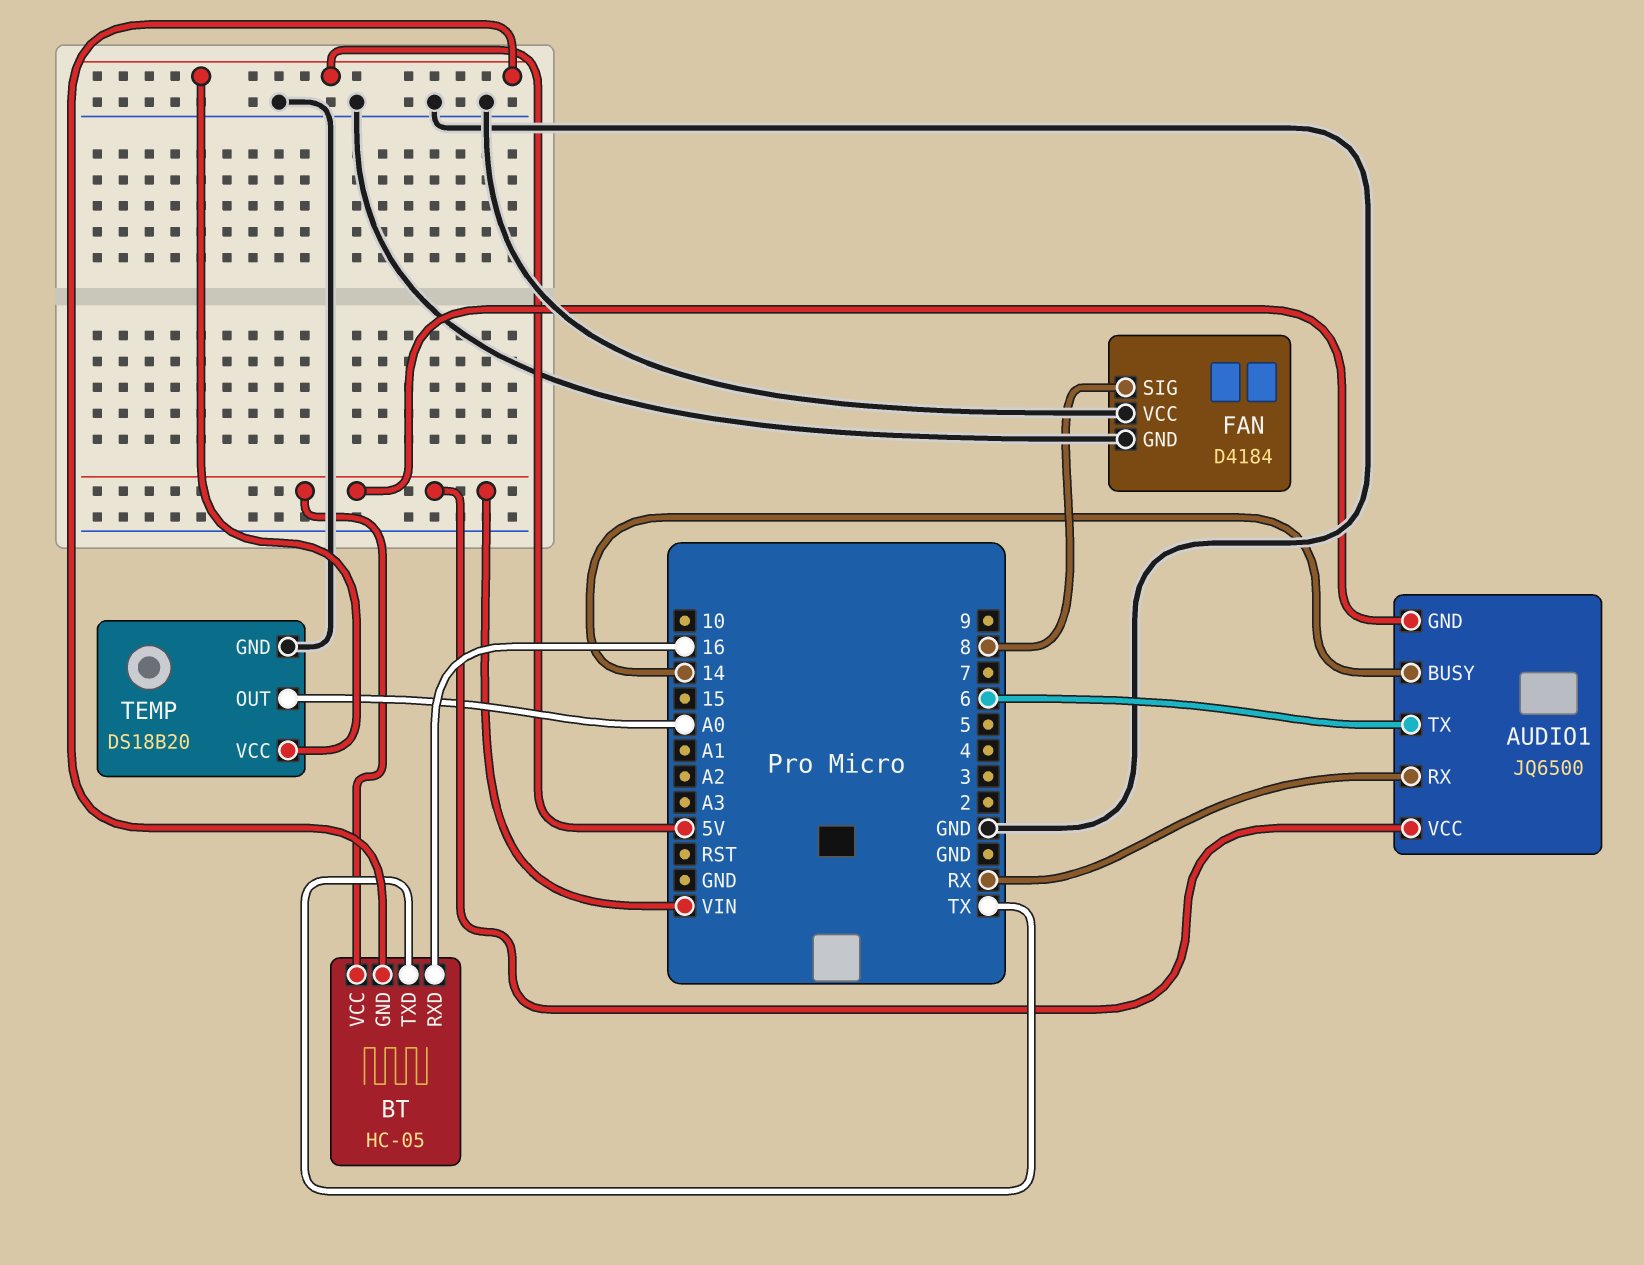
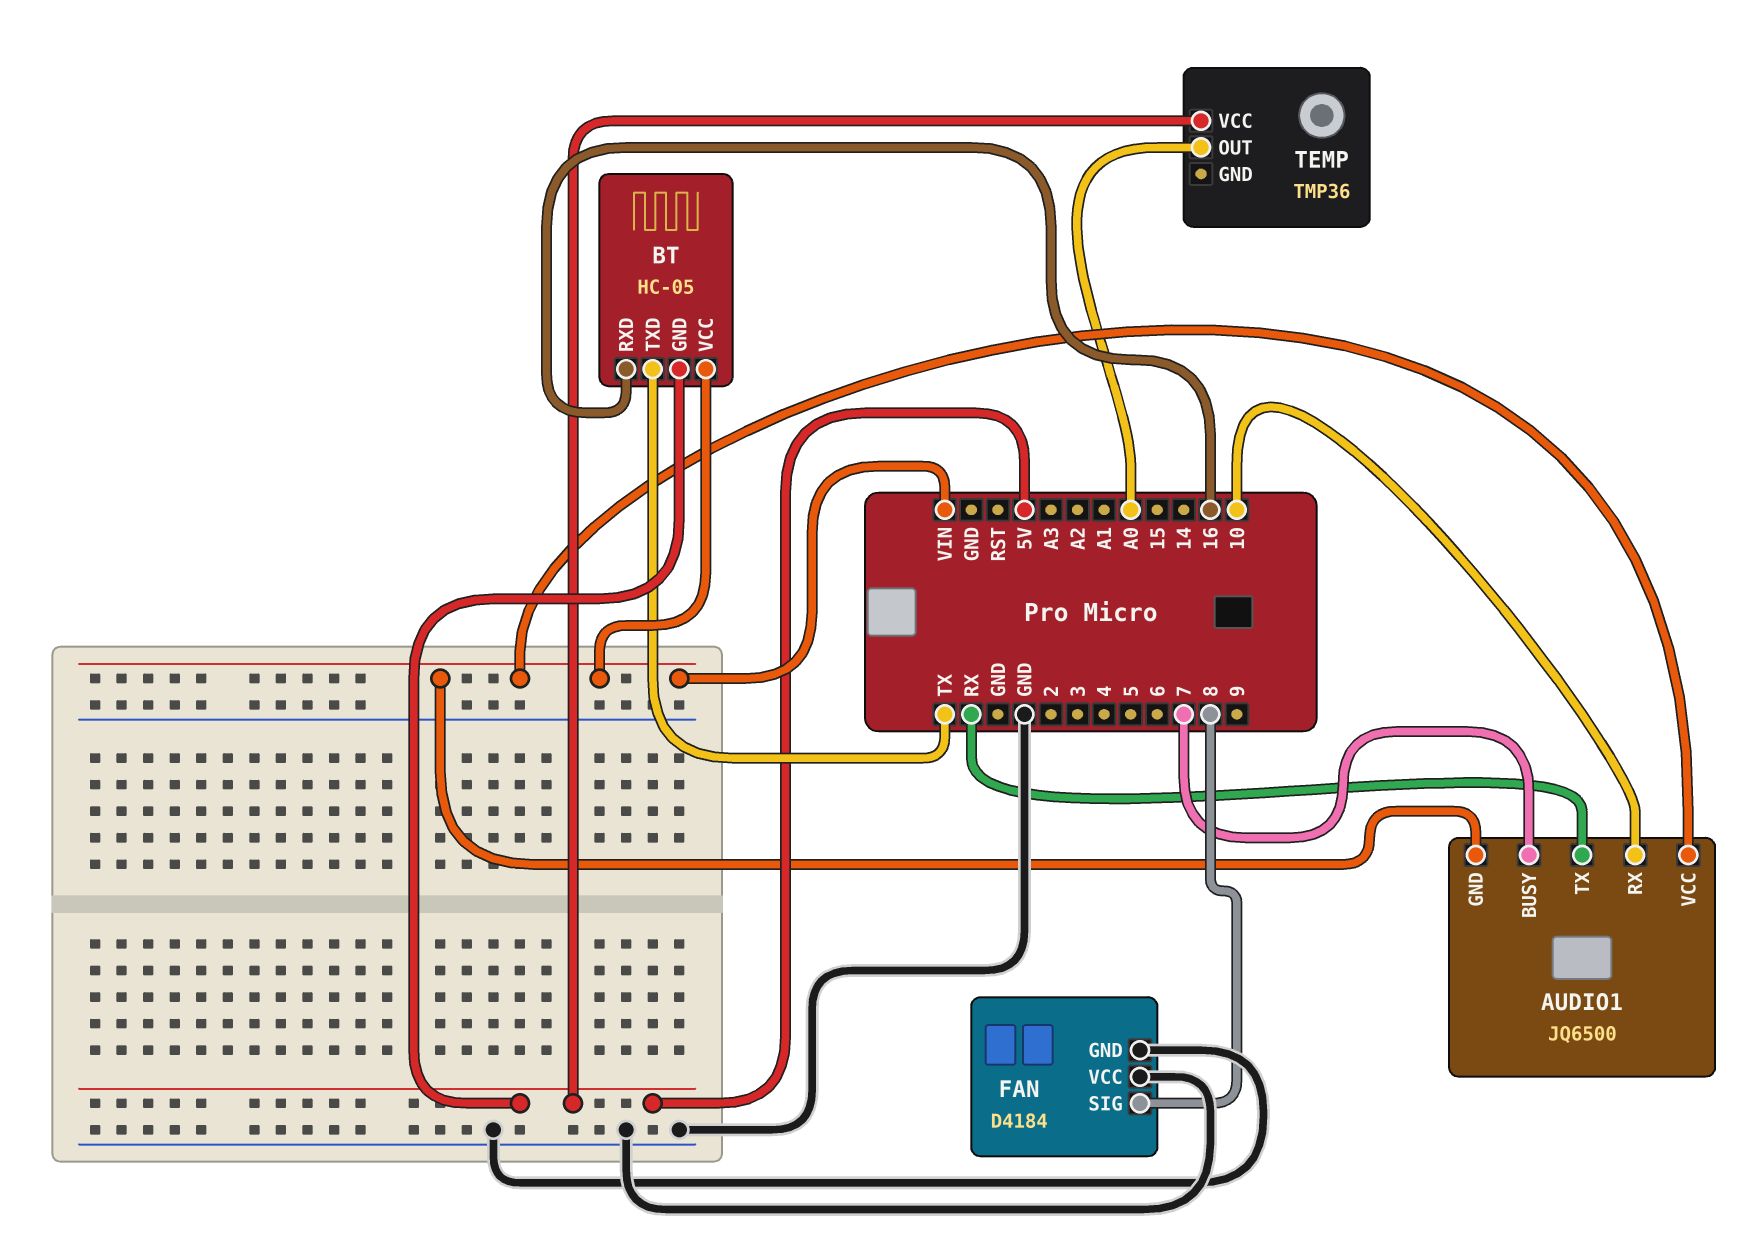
AUDIO1 pin BUSY: 14 -> 7
AUDIO1 pin RX: RX -> 10
AUDIO1 pin TX: 6 -> RX
TEMP: DS18B20 -> TMP36
TEMP pin GND: GND -> none

